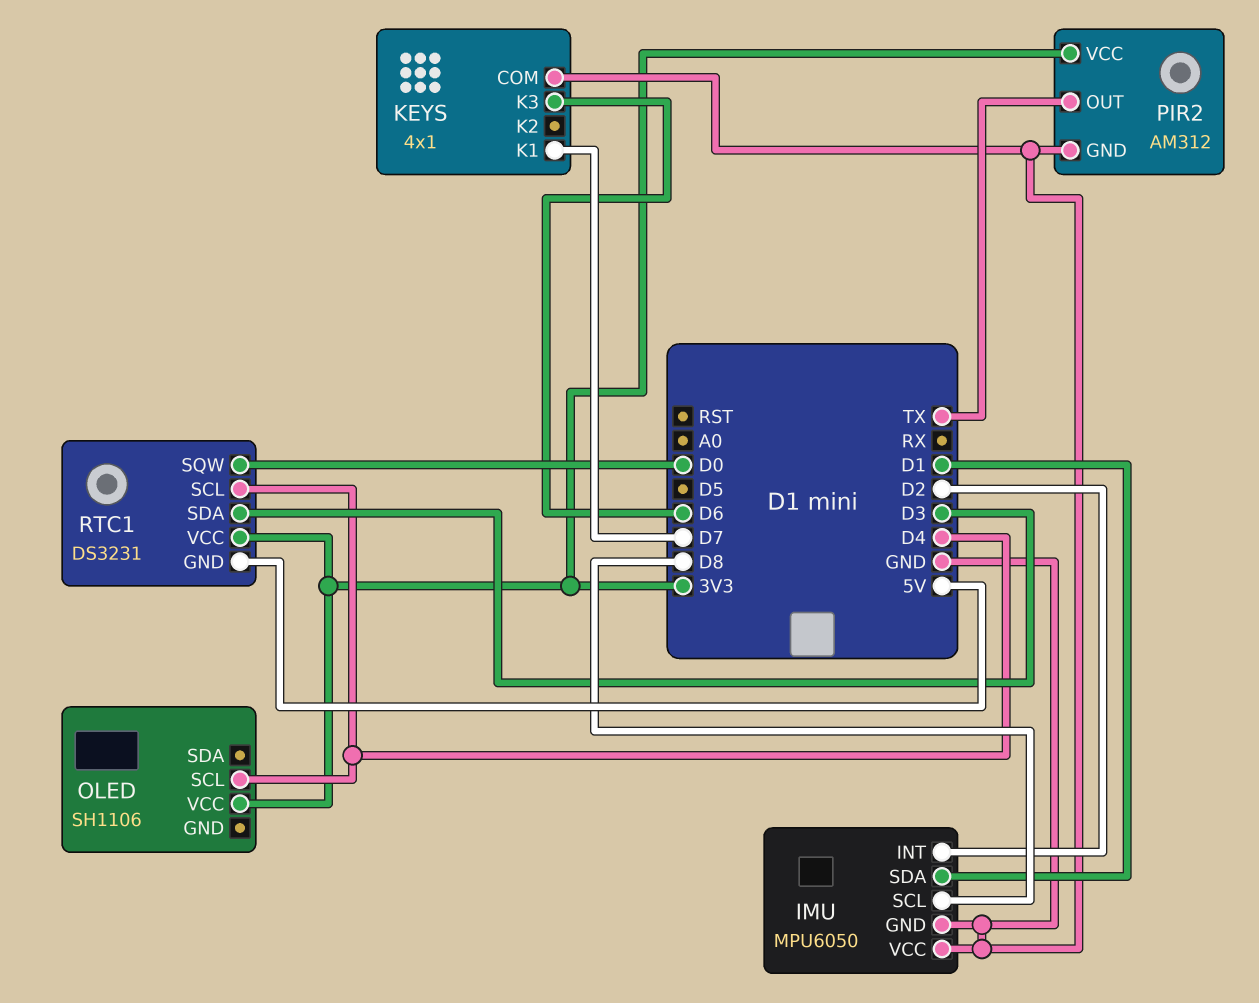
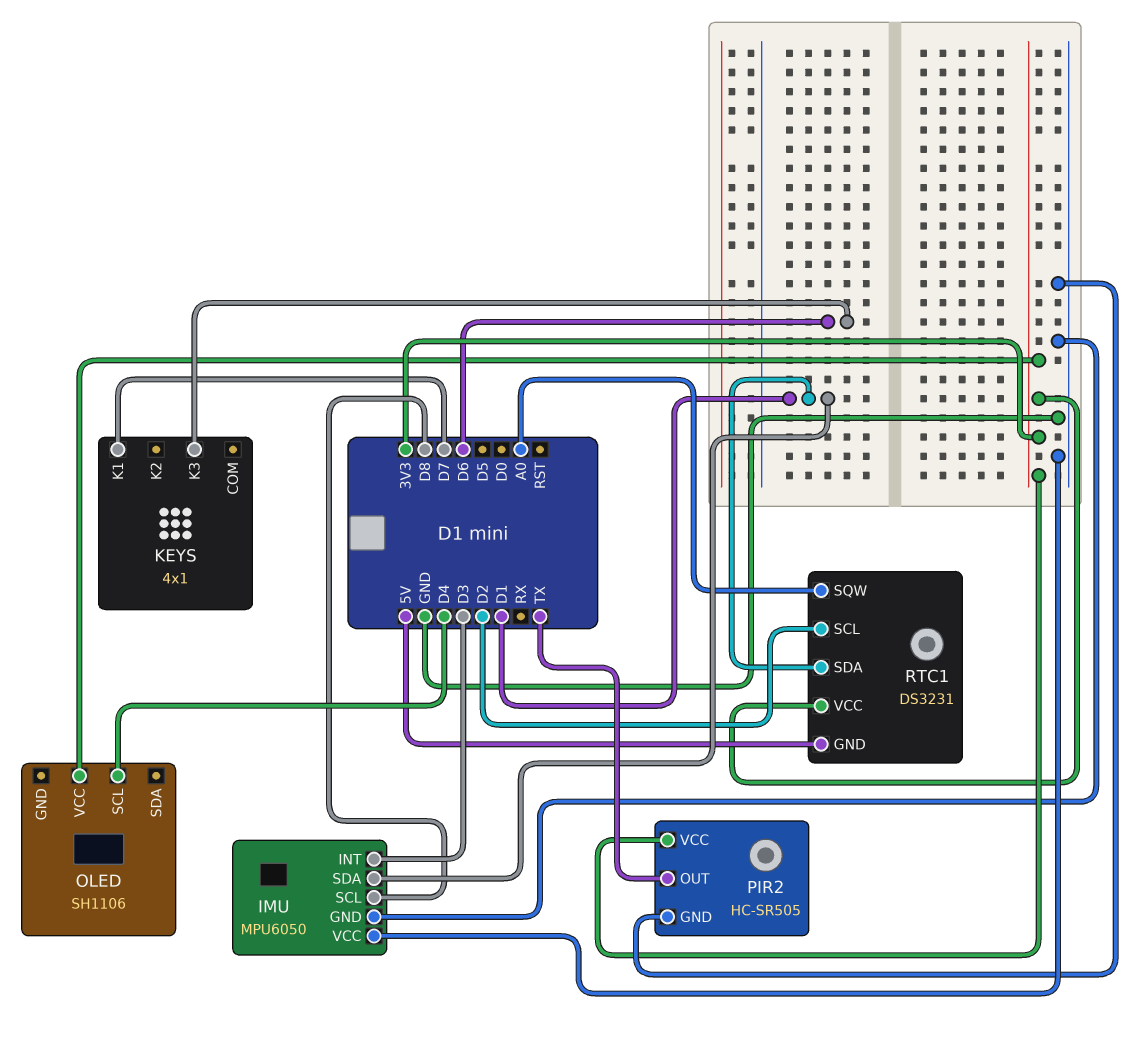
IMU pin INT: D2 -> D3
KEYS pin COM: GND -> none
PIR2: AM312 -> HC-SR505
RTC1 pin SCL: D4 -> D2
RTC1 pin SDA: D3 -> D1
RTC1 pin SQW: D0 -> A0

